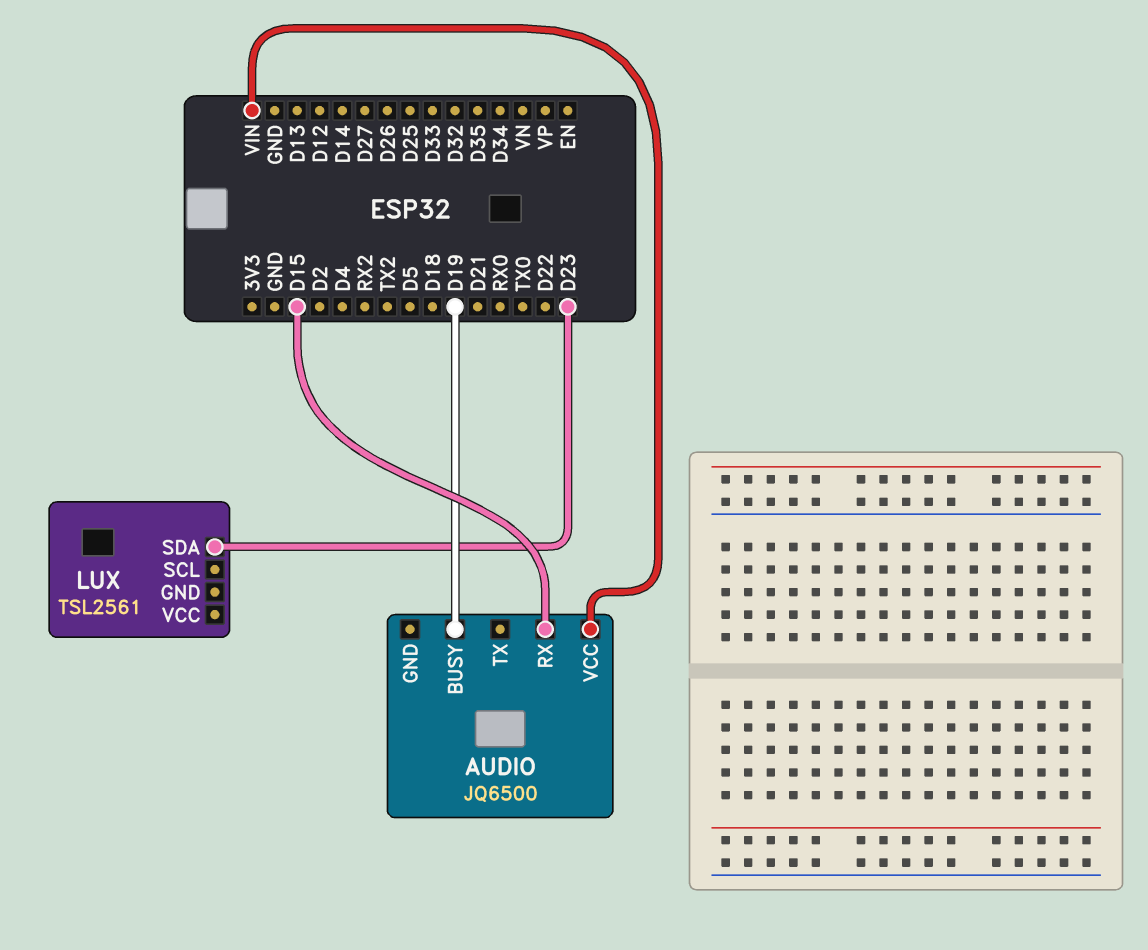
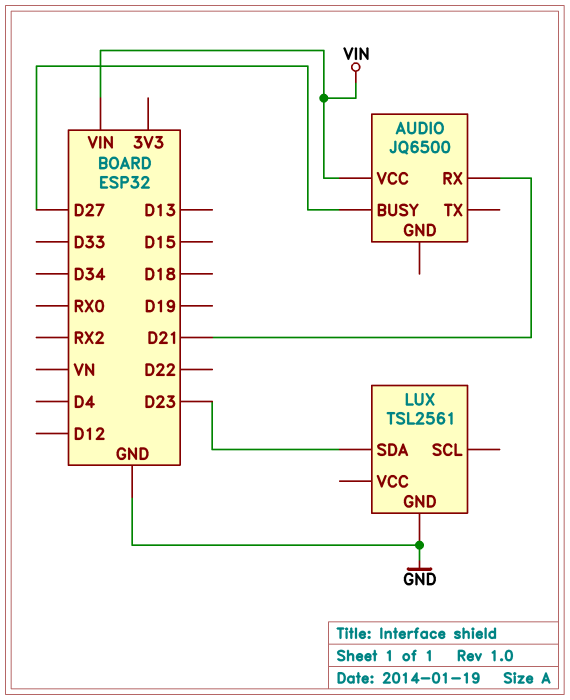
AUDIO pin BUSY: D19 -> D27
AUDIO pin RX: D15 -> D21
LUX pin GND: none -> GND

